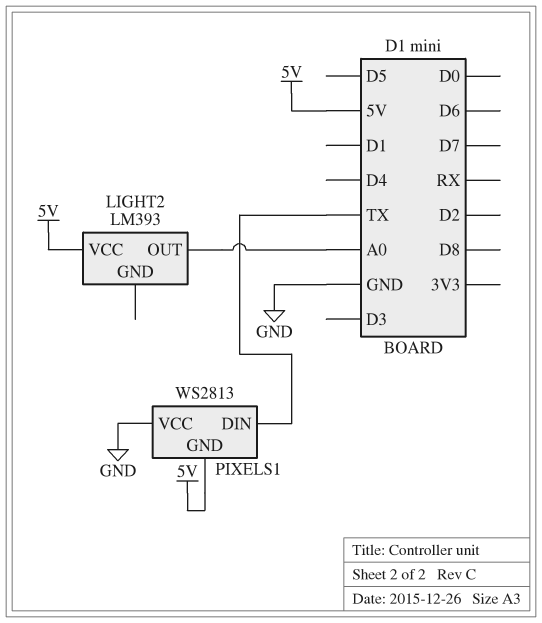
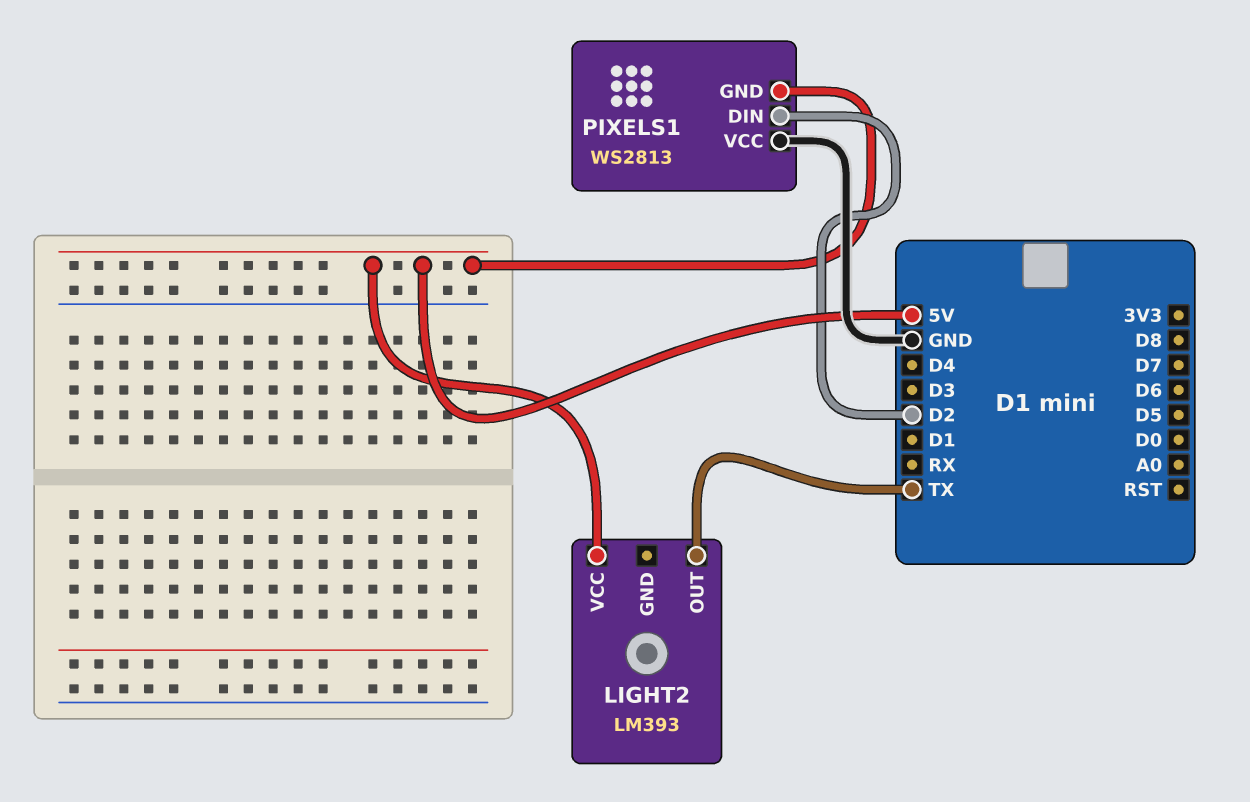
LIGHT2 pin OUT: A0 -> TX
PIXELS1 pin DIN: TX -> D2

